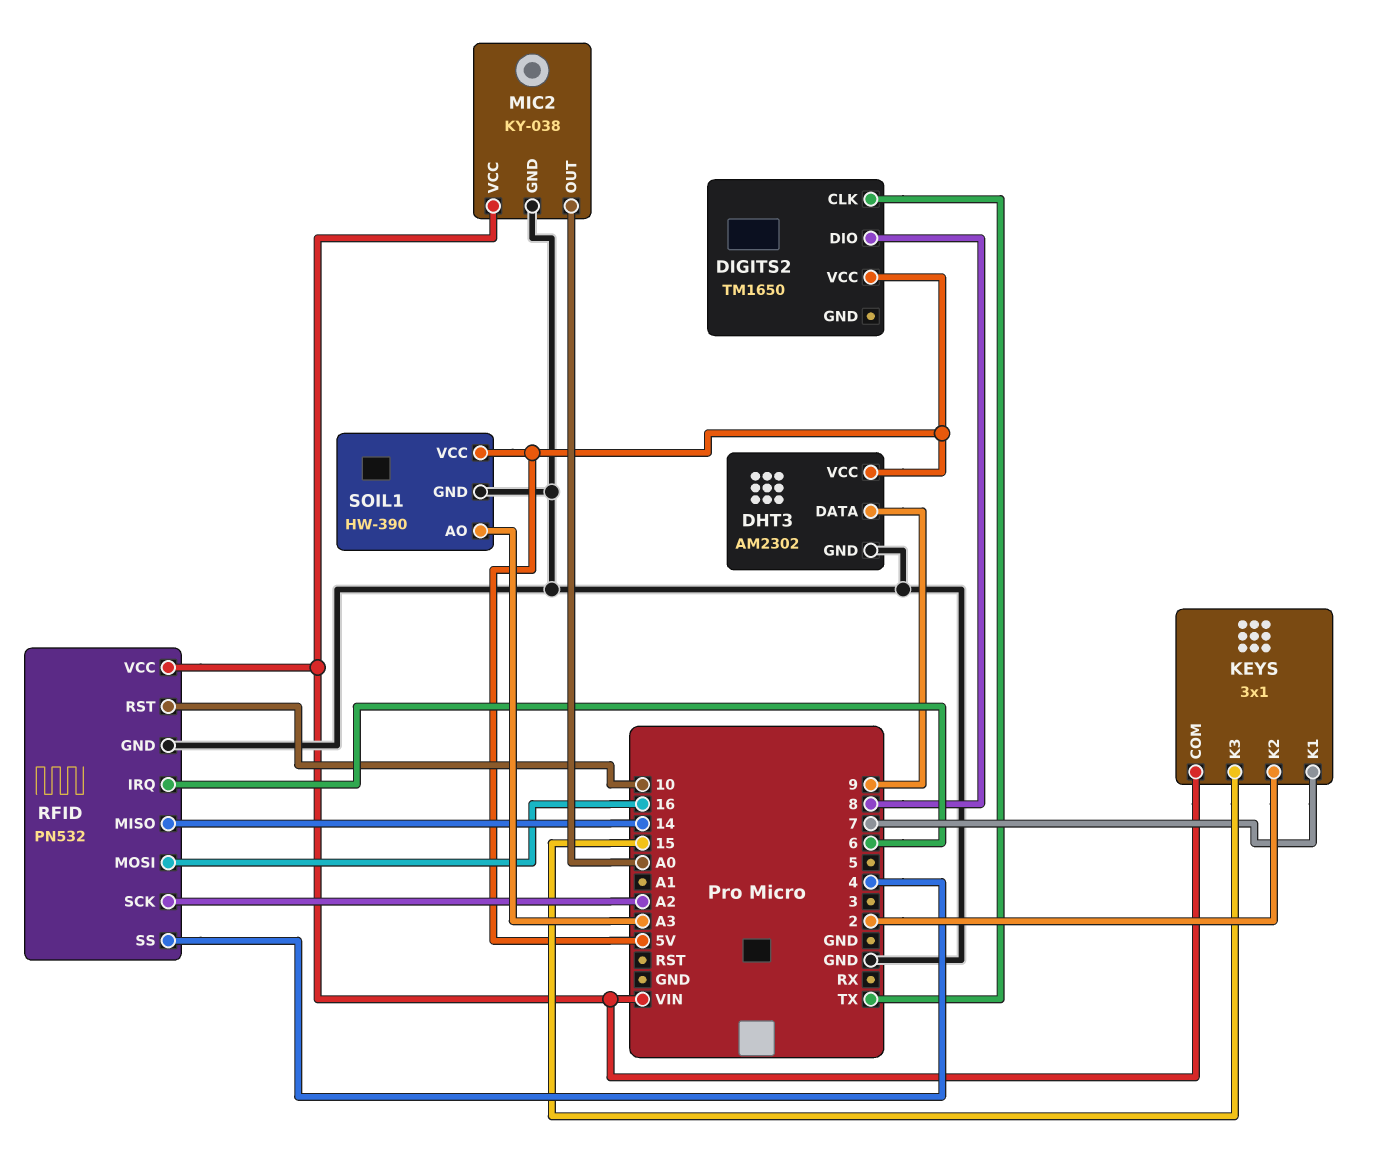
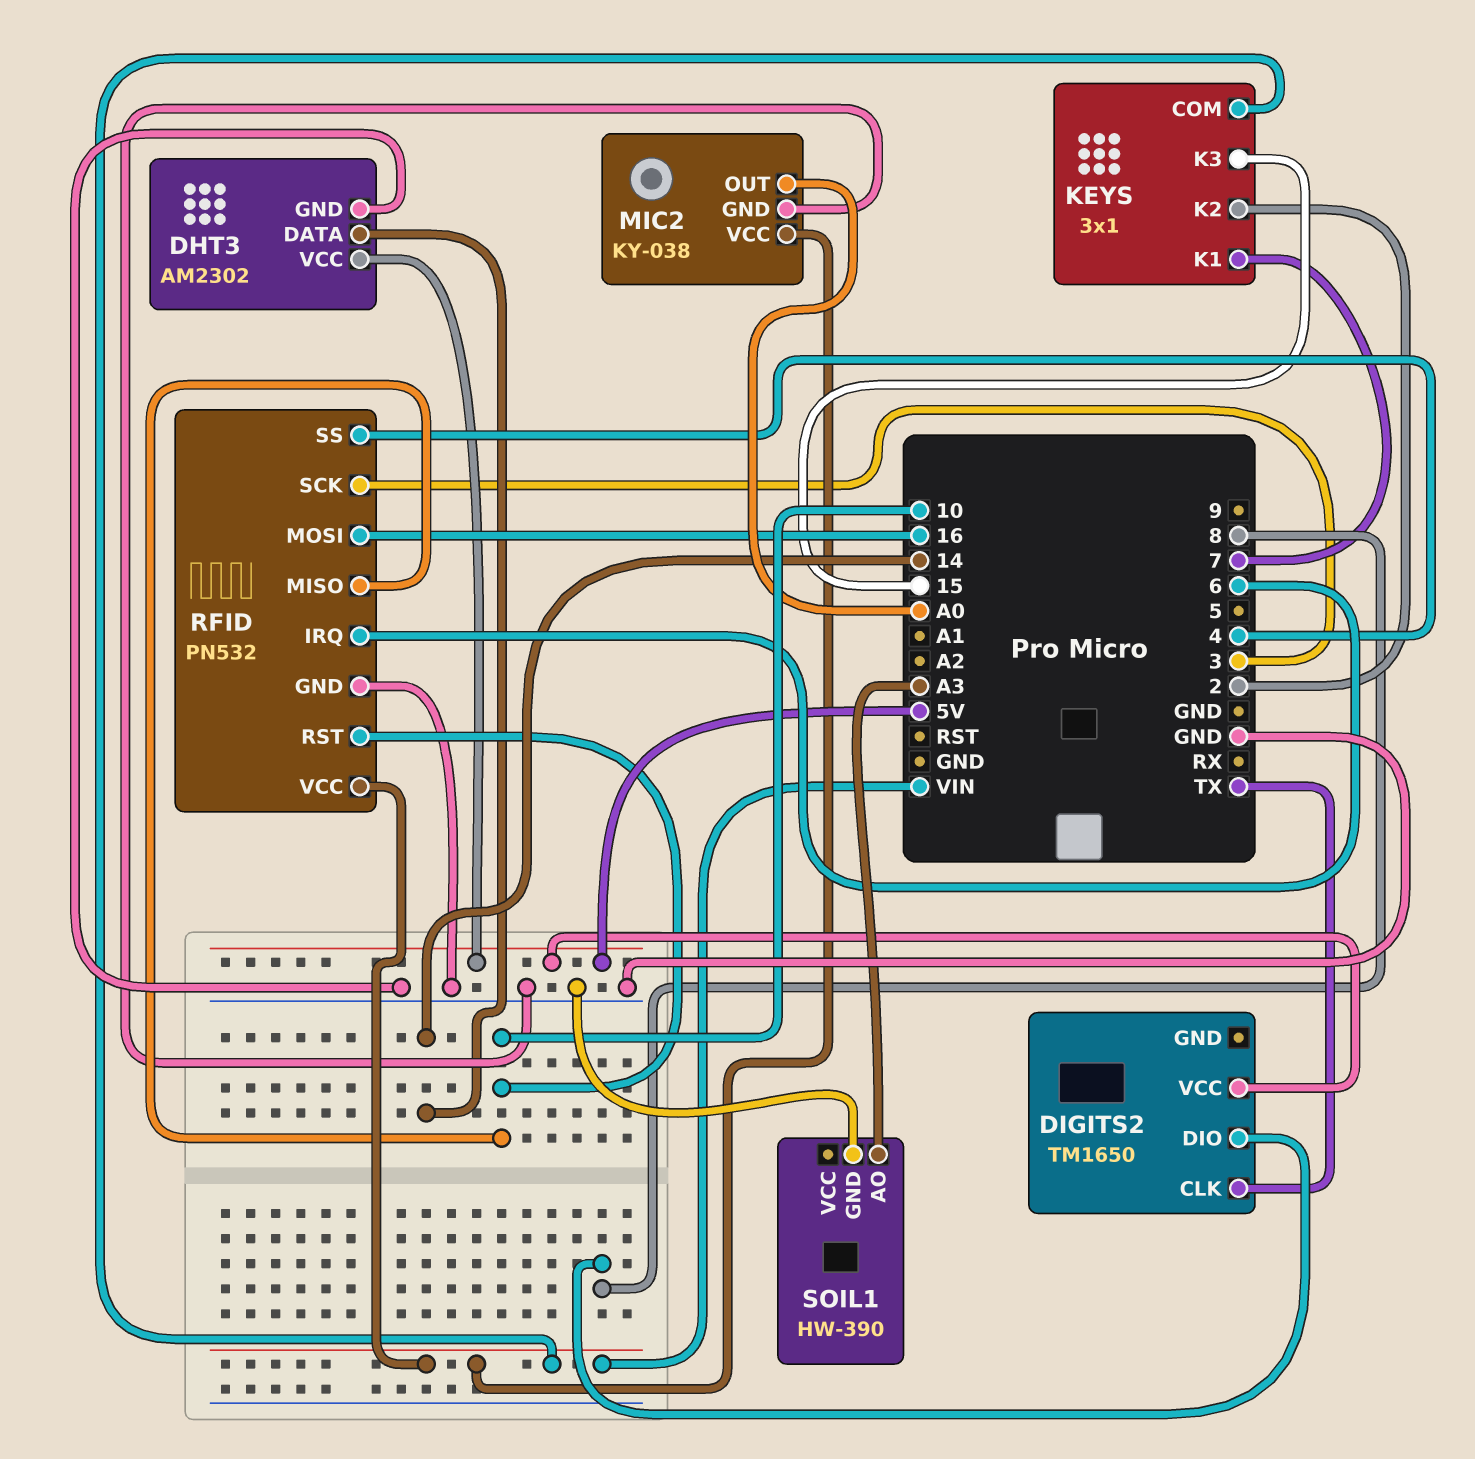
DHT3 pin DATA: 9 -> 14
RFID pin MISO: 14 -> 10
RFID pin SCK: A2 -> 3
SOIL1 pin VCC: 5V -> none

